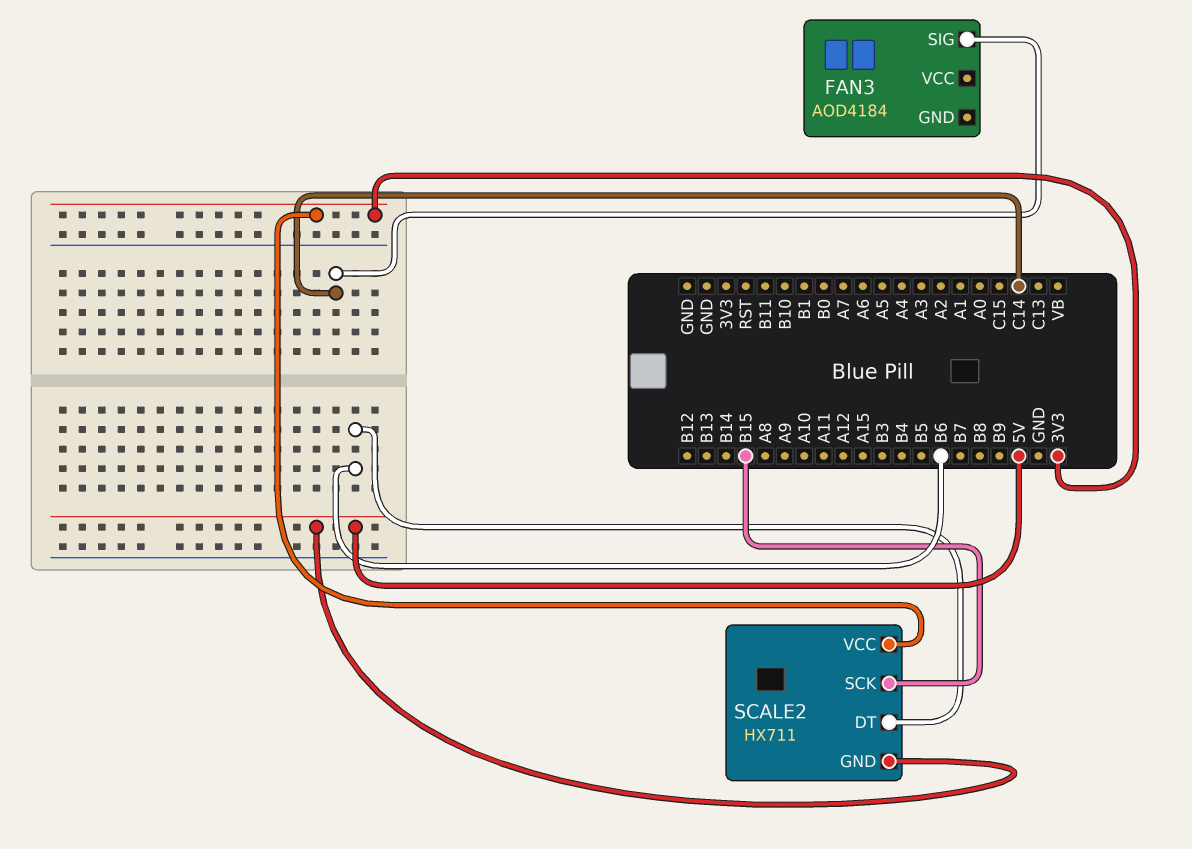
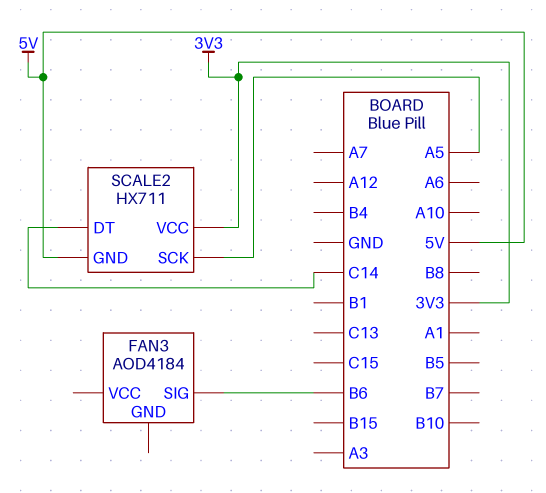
FAN3 pin SIG: C14 -> B6
SCALE2 pin DT: B6 -> C14
SCALE2 pin SCK: B15 -> A5

